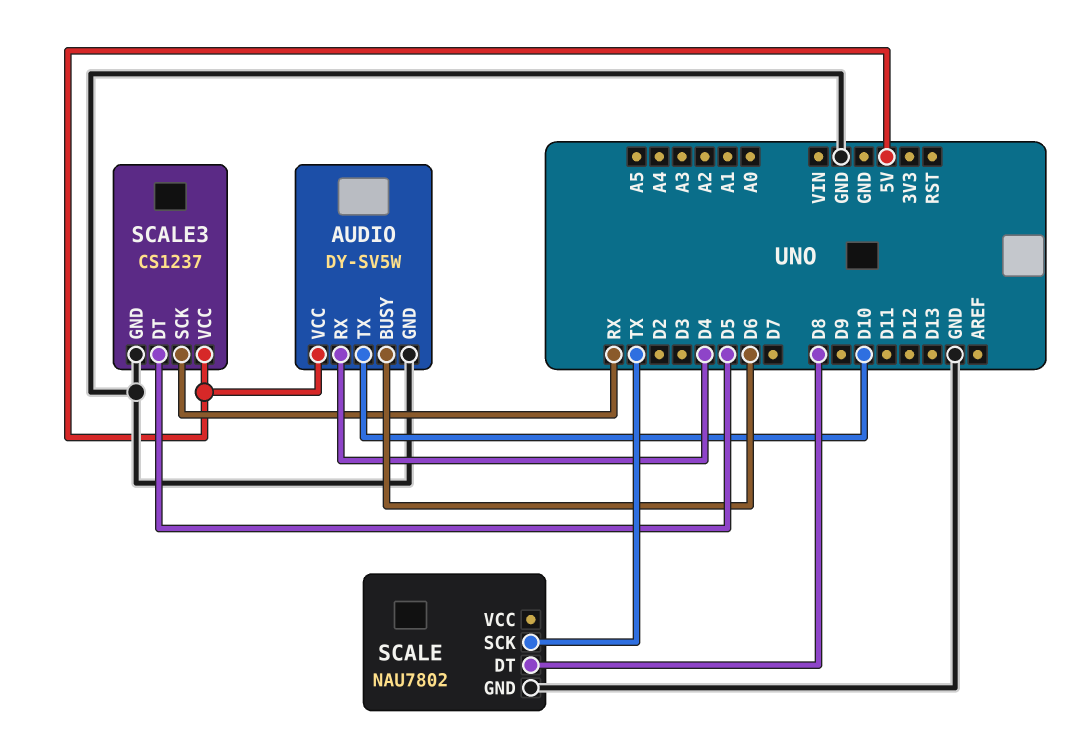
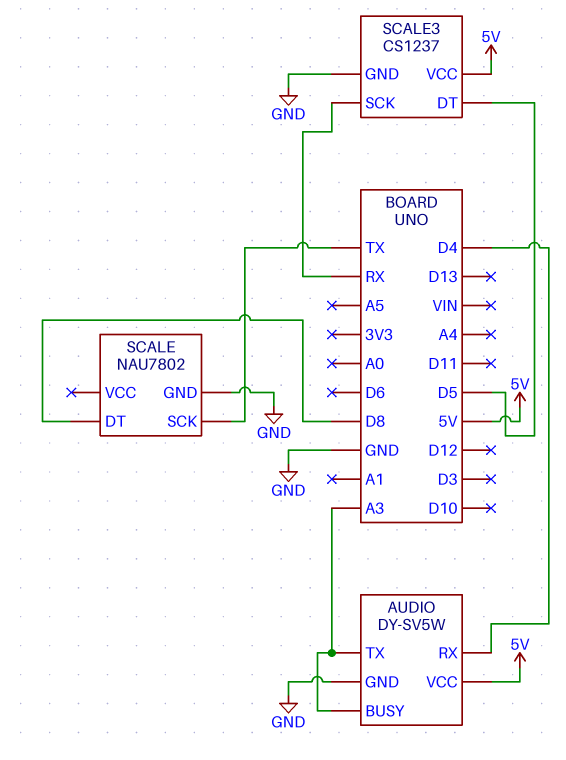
AUDIO pin BUSY: D6 -> A3
AUDIO pin TX: D10 -> A3

